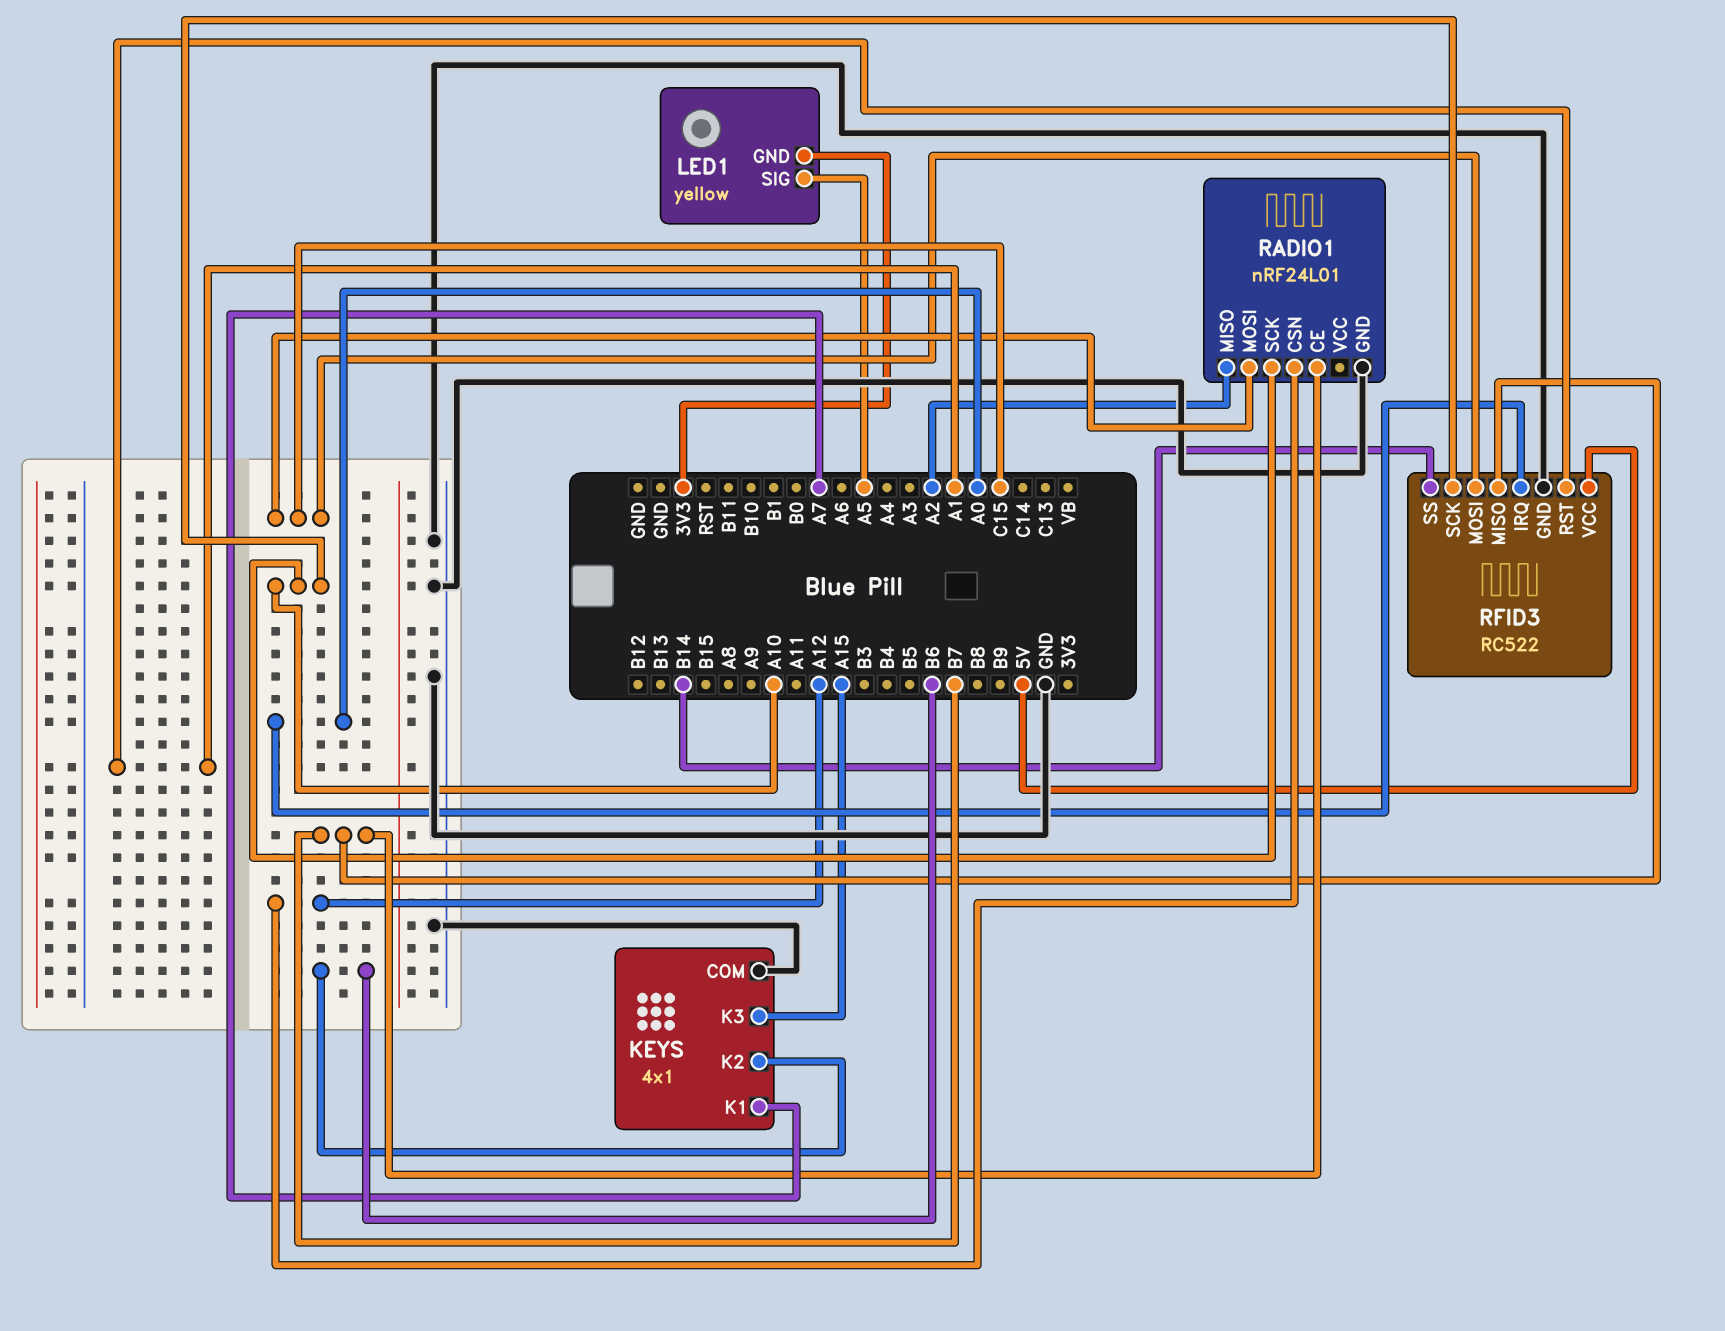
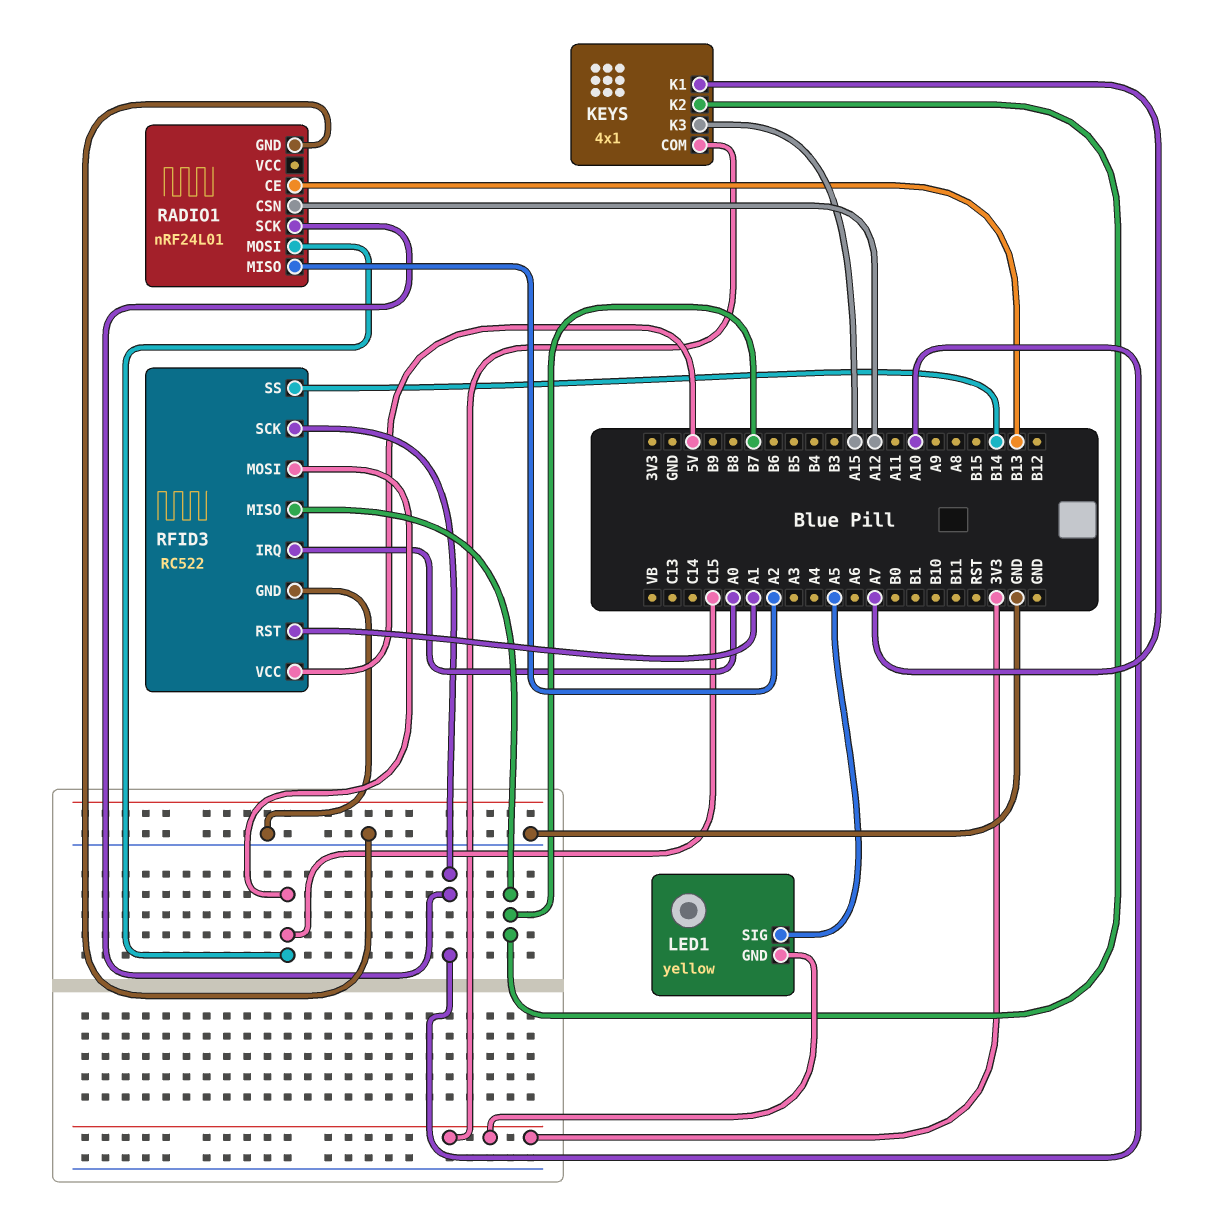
KEYS pin COM: GND -> 3V3
KEYS pin K2: B6 -> B7
RADIO1 pin CE: B7 -> B13

